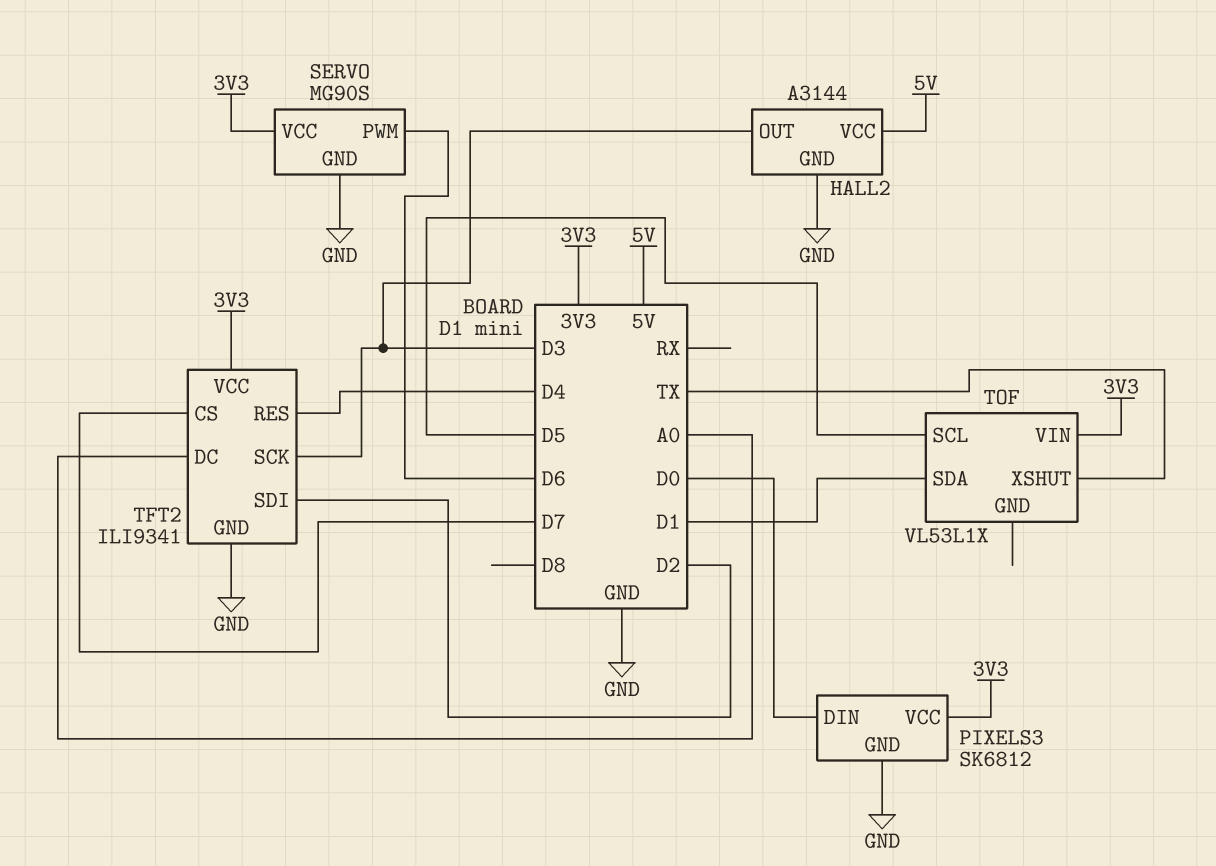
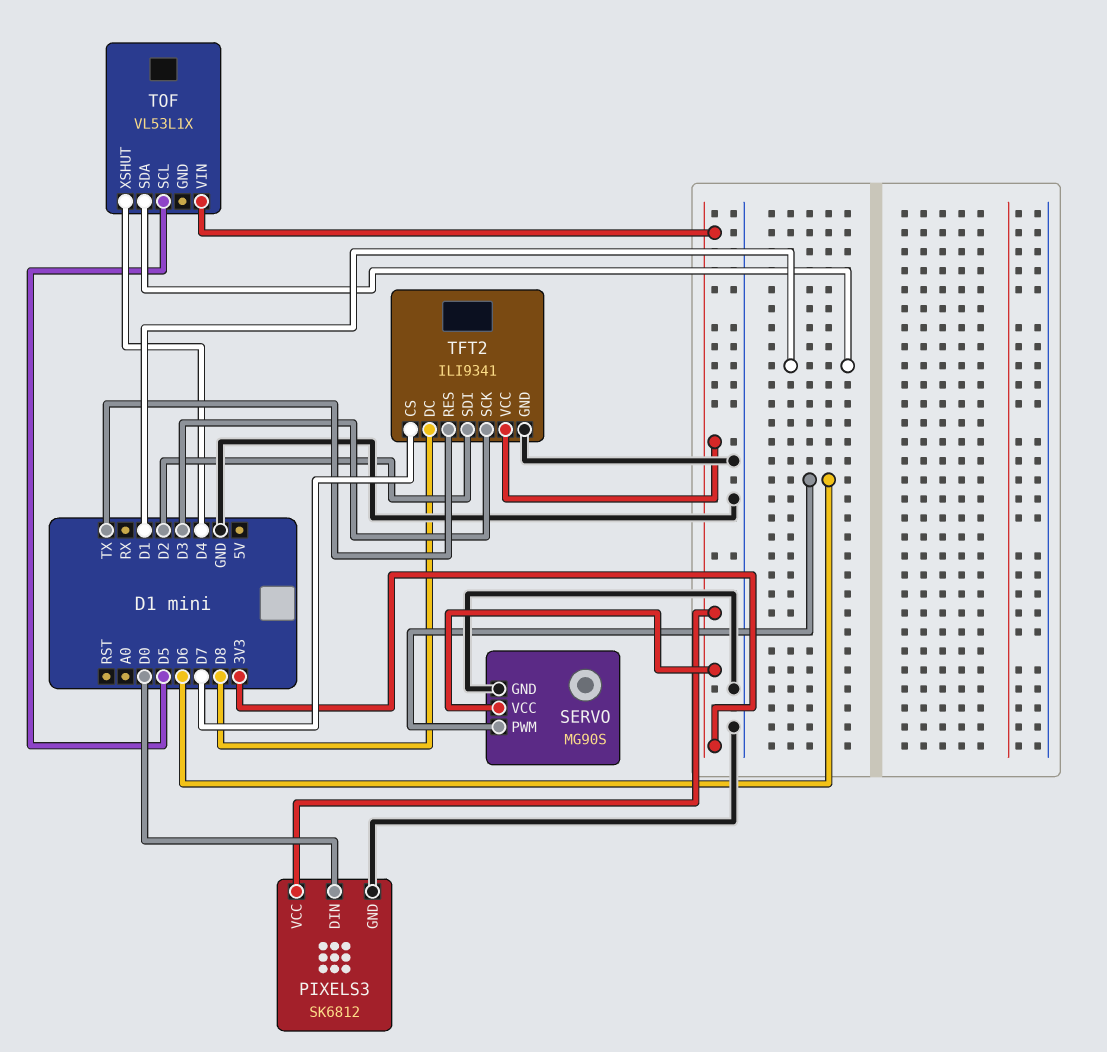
HALL2: A3144 -> none
HALL2 pin GND: GND -> none
HALL2 pin OUT: D3 -> none
HALL2 pin VCC: 5V -> none
TFT2 pin DC: A0 -> D8
TFT2 pin RES: D4 -> TX
TOF pin XSHUT: TX -> D4

